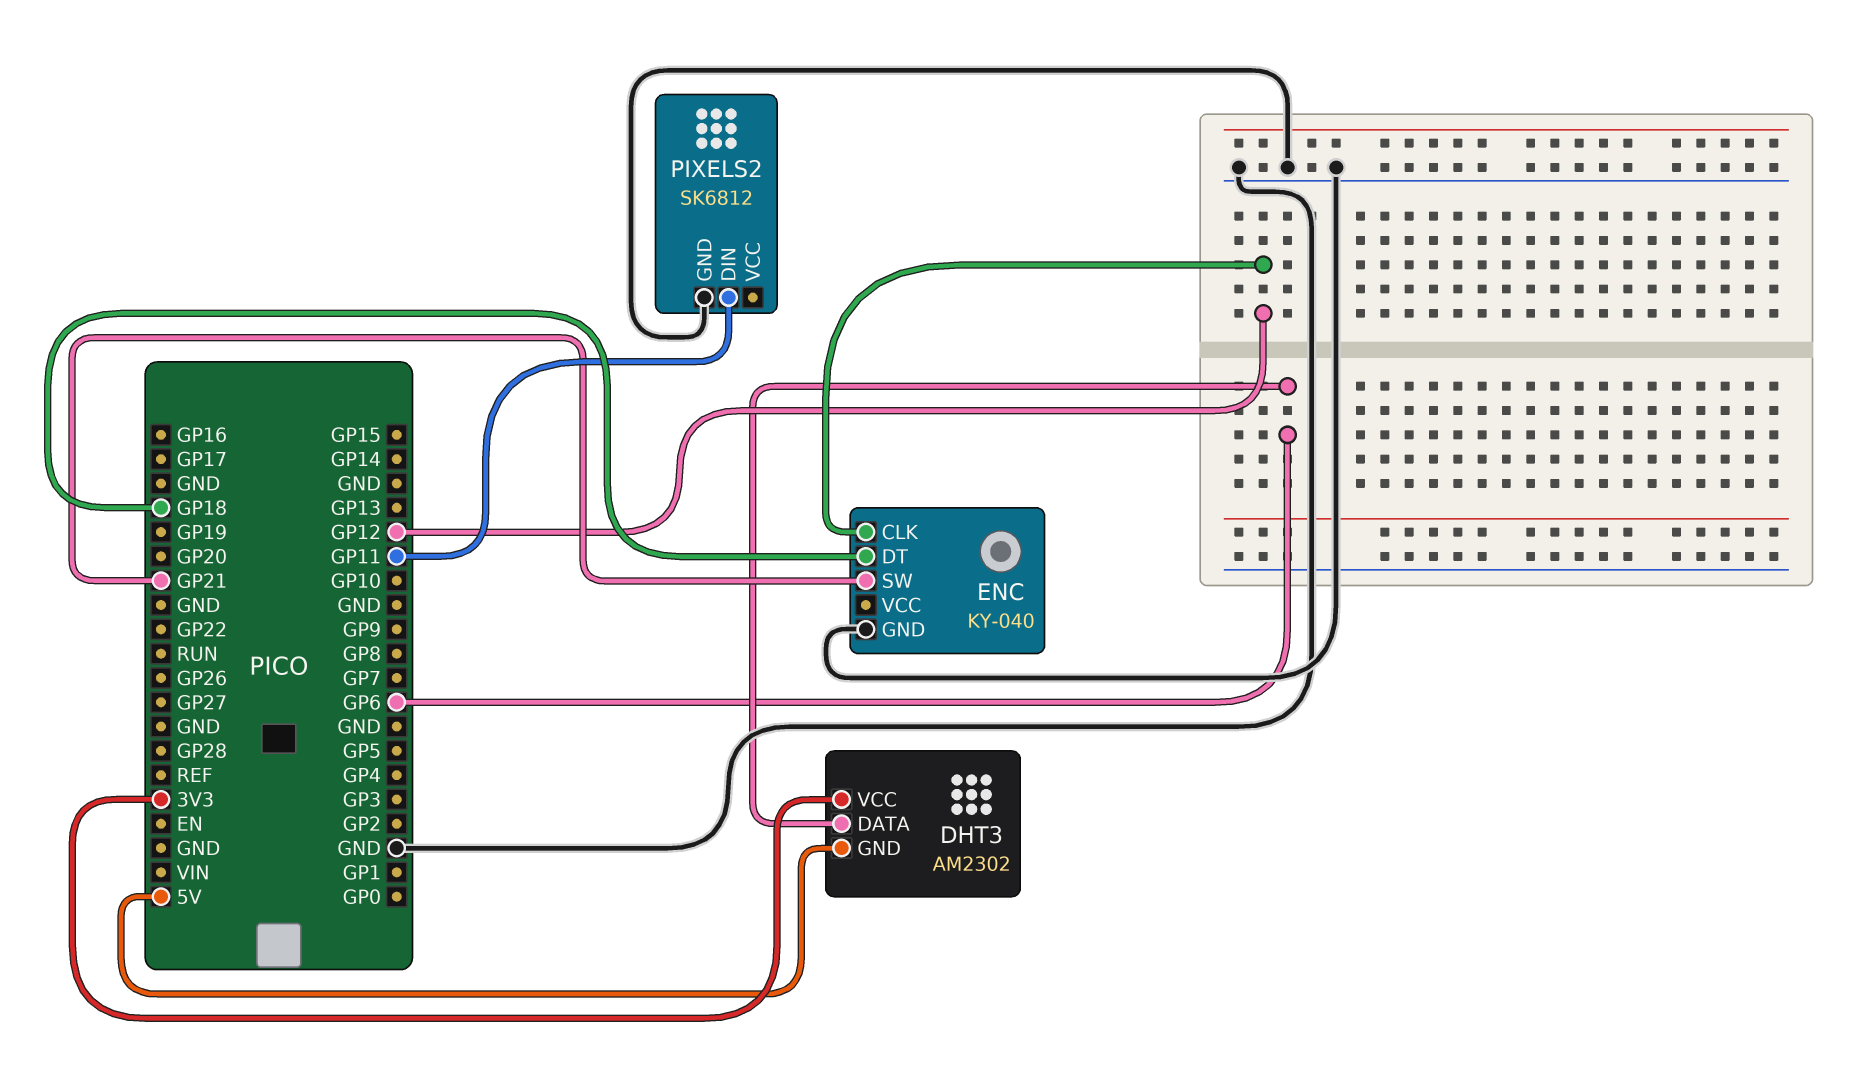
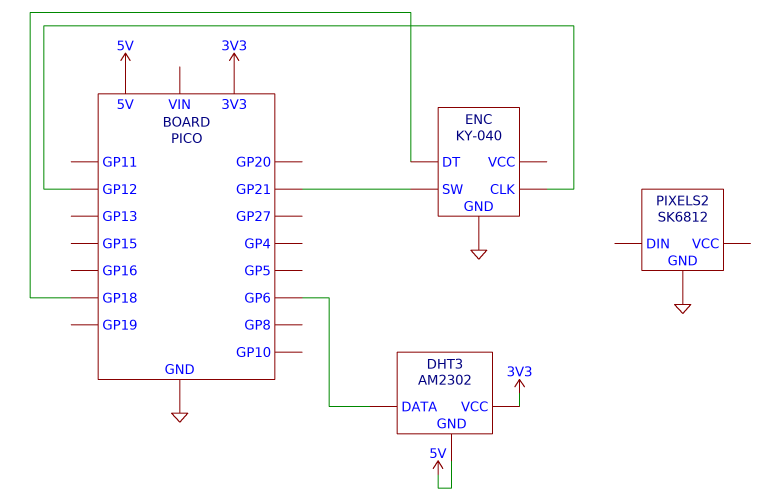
PIXELS2 pin DIN: GP11 -> none

